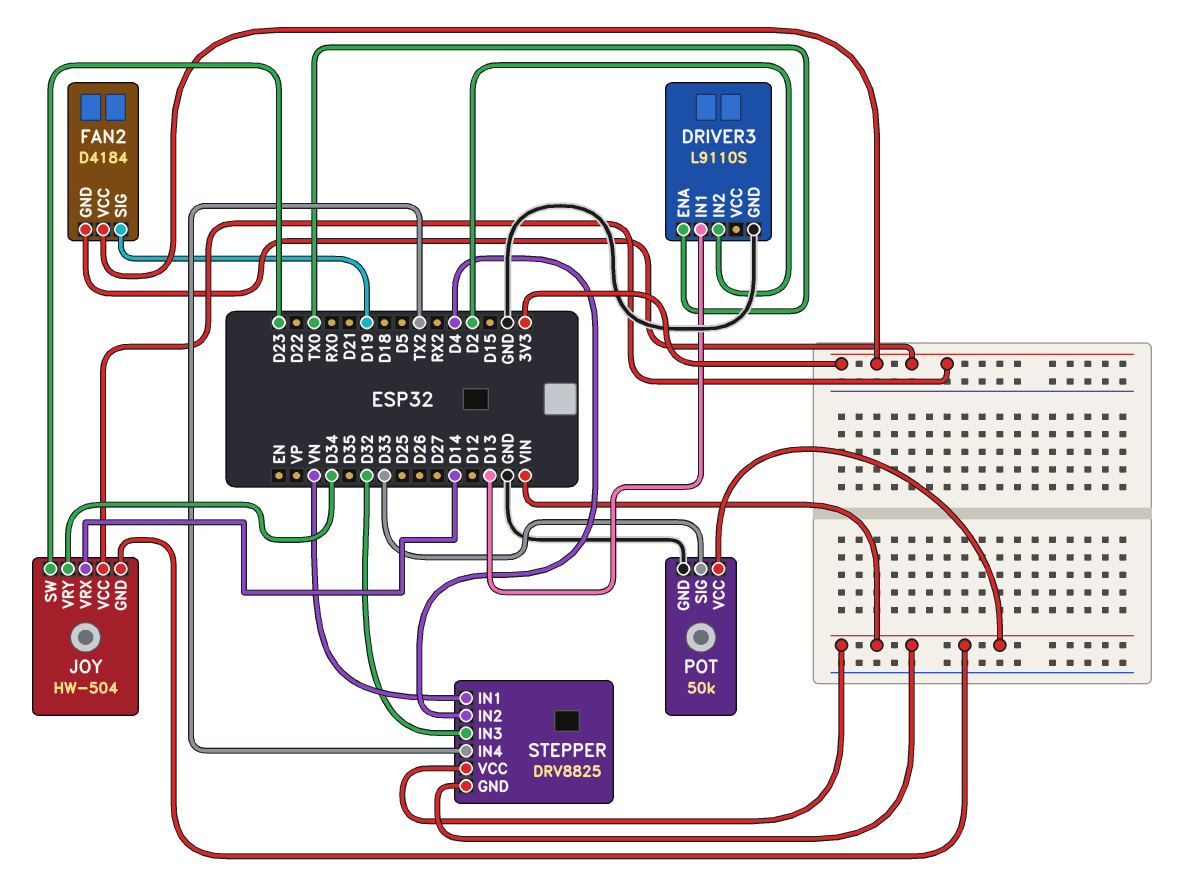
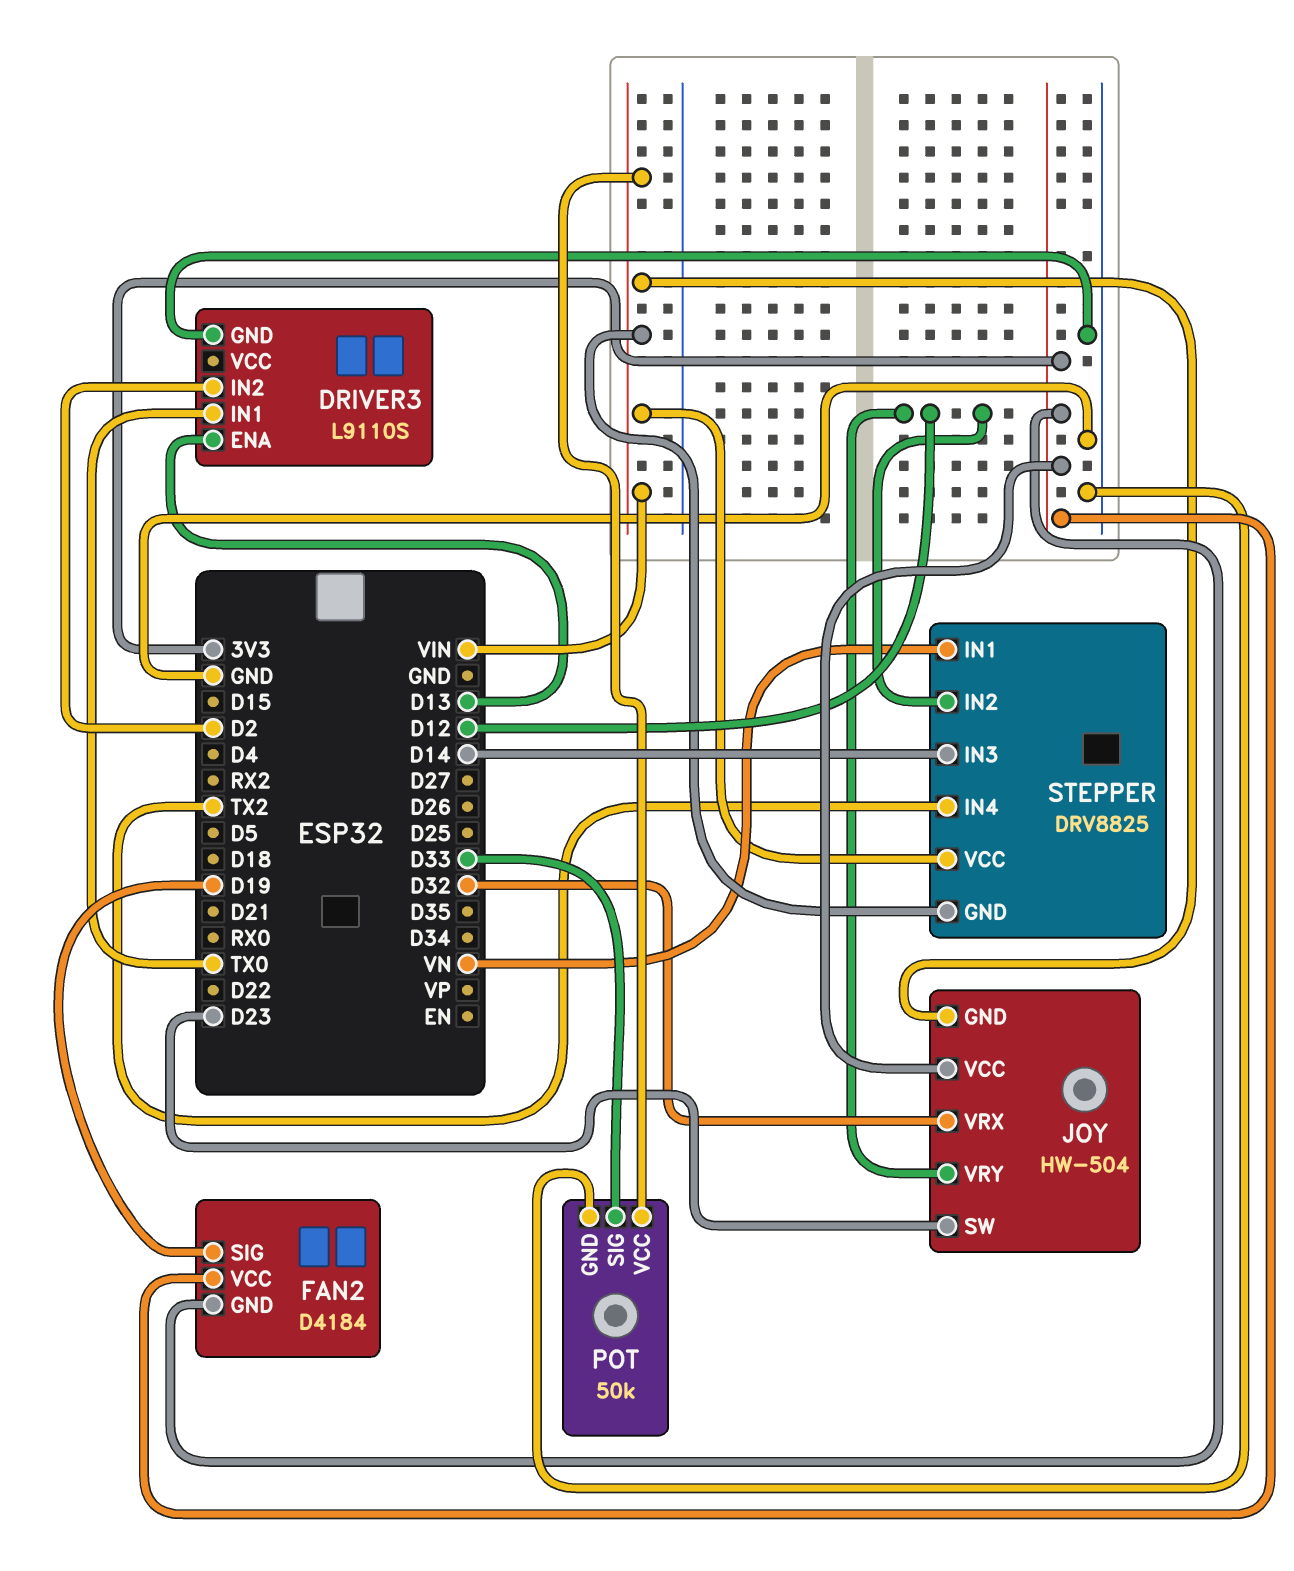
DRIVER3 pin ENA: TX0 -> D13
DRIVER3 pin IN1: D13 -> TX0
JOY pin VRX: D14 -> D32
JOY pin VRY: D34 -> D12
STEPPER pin IN2: D4 -> D12
STEPPER pin IN3: D32 -> D14

